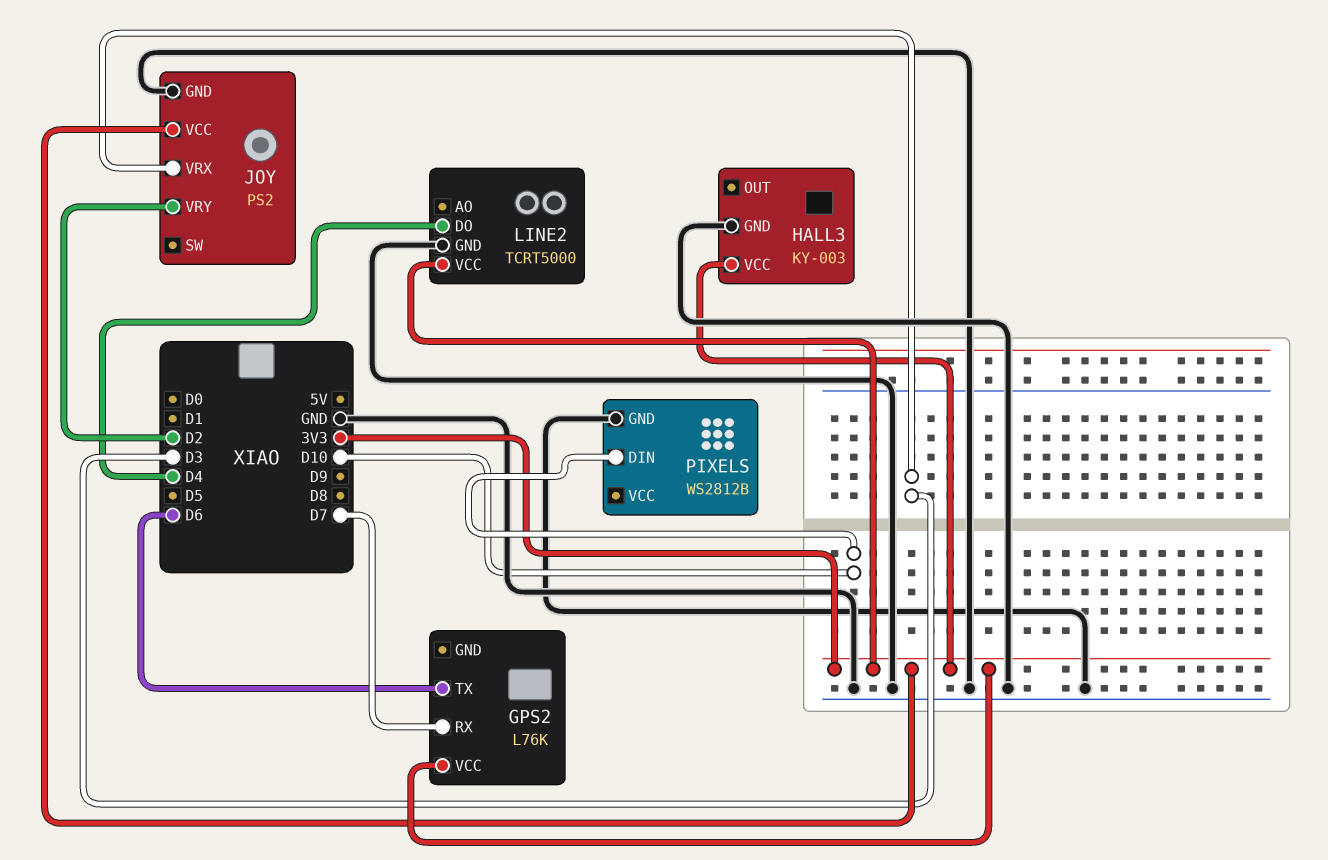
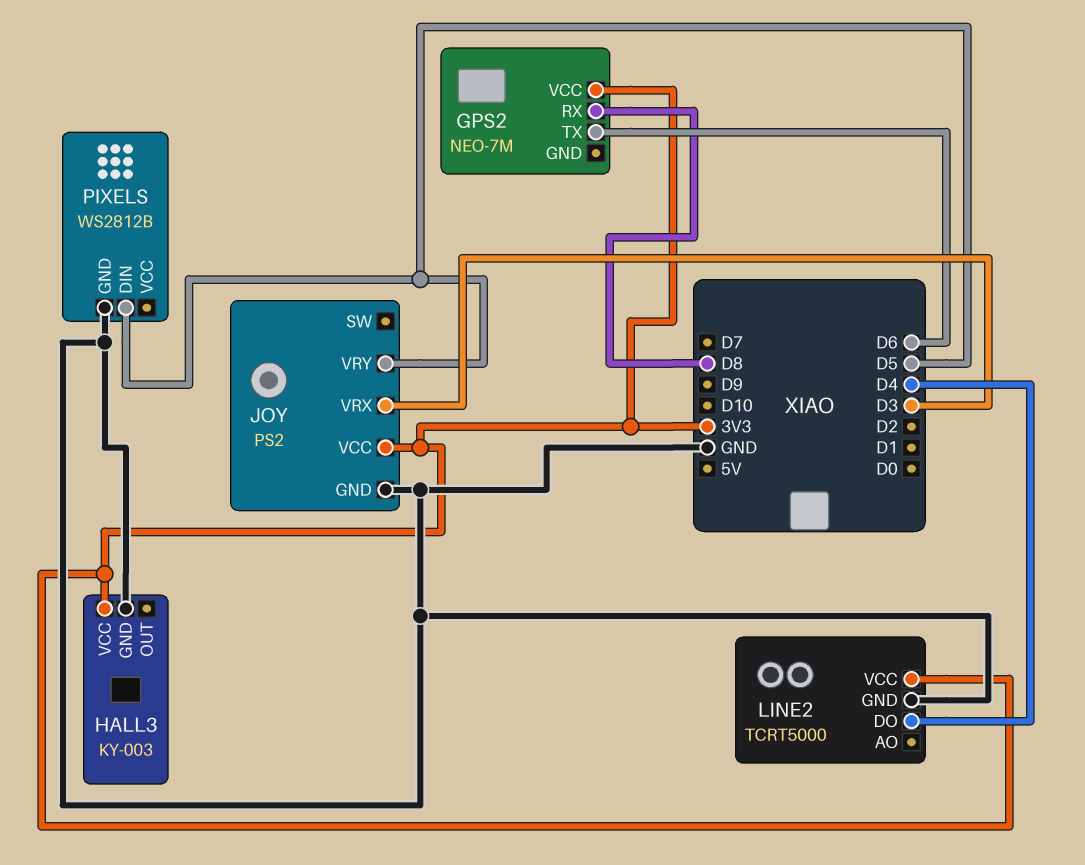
GPS2: L76K -> NEO-7M
GPS2 pin RX: D7 -> D8
JOY pin VRY: D2 -> D5
PIXELS pin DIN: D10 -> D5

